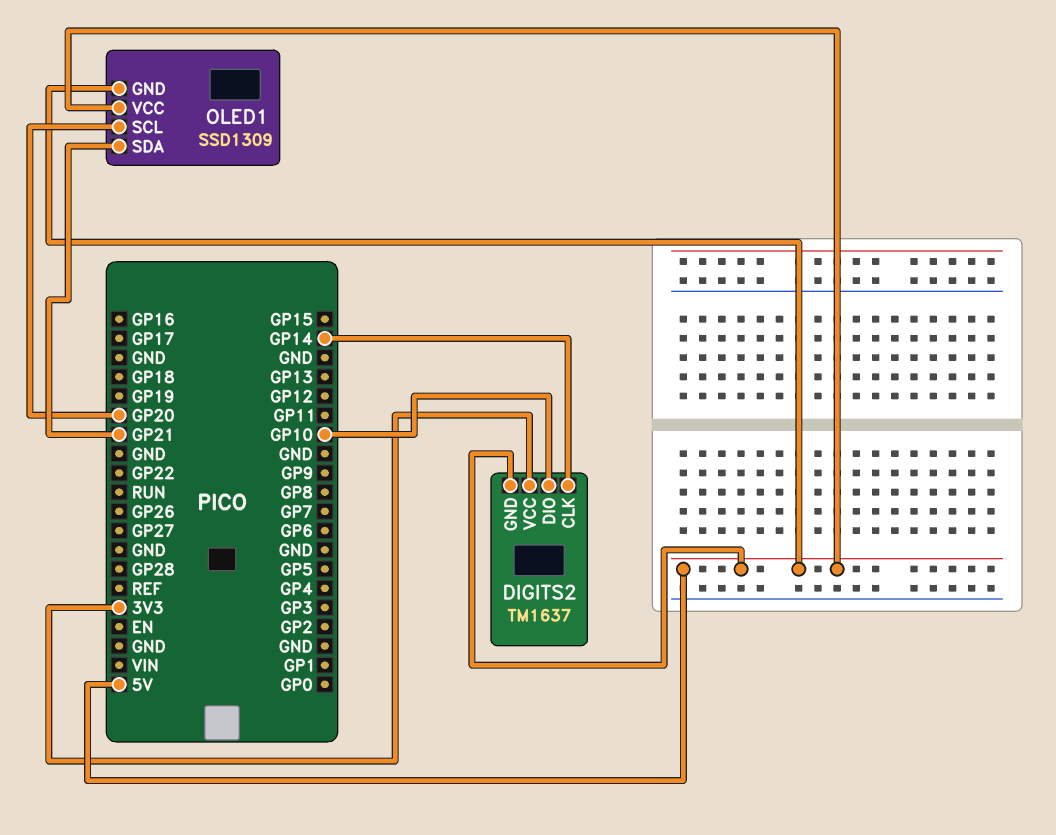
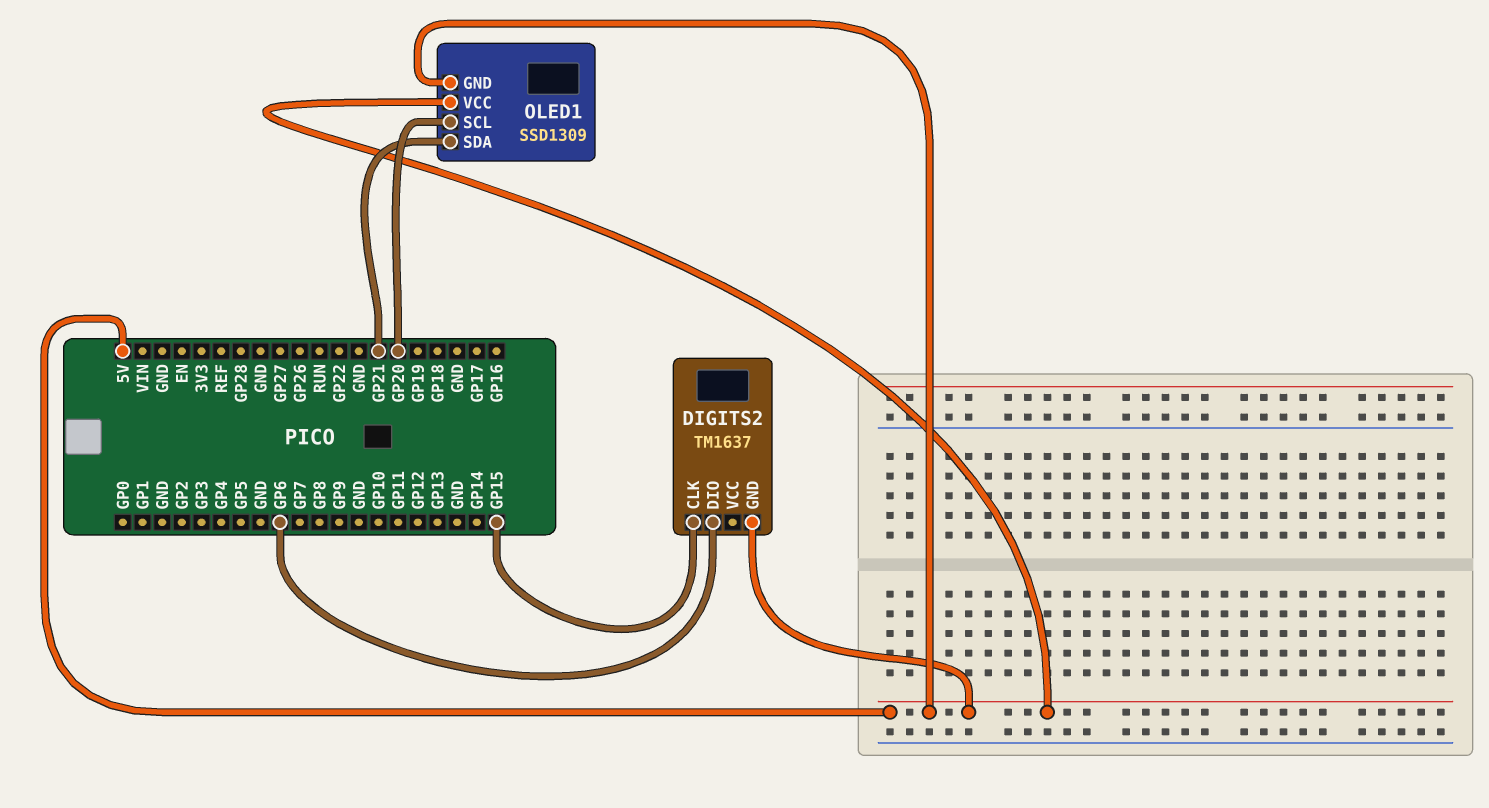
DIGITS2 pin CLK: GP14 -> GP15
DIGITS2 pin DIO: GP10 -> GP6
DIGITS2 pin VCC: 3V3 -> none

